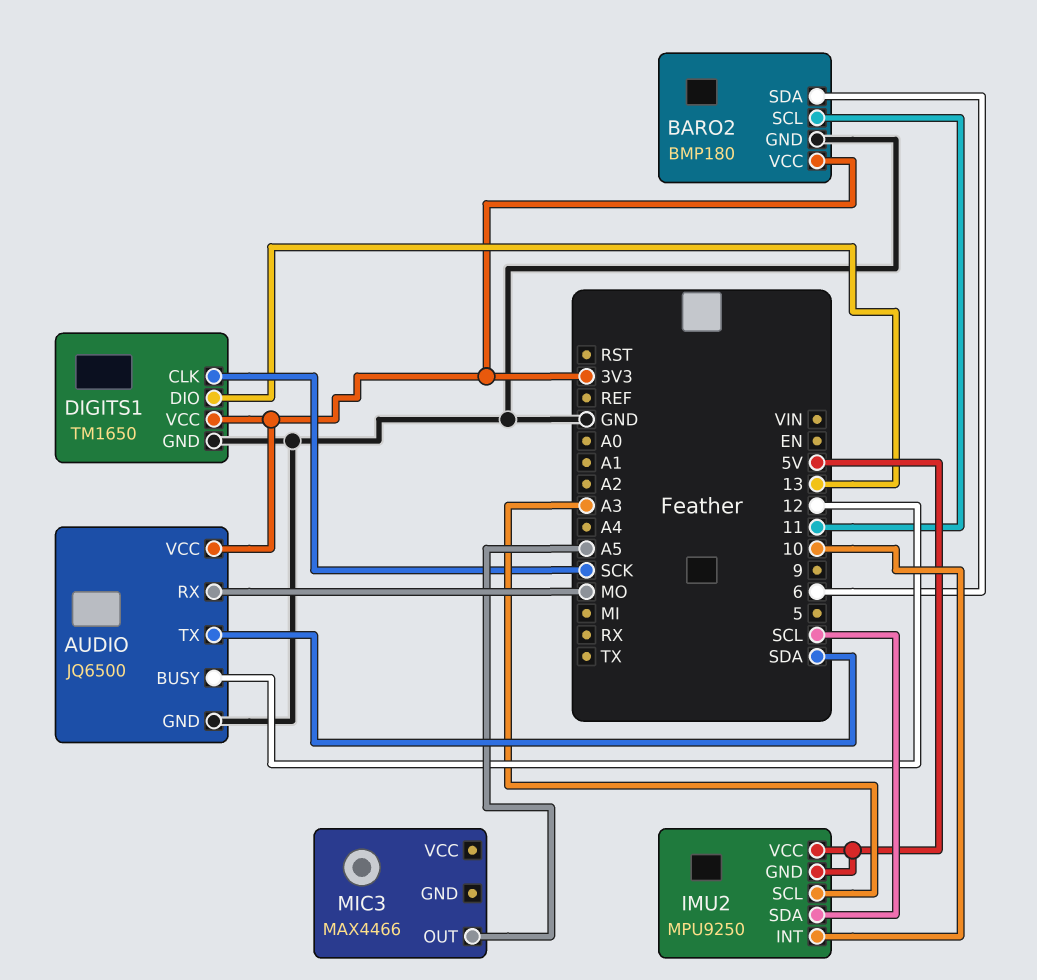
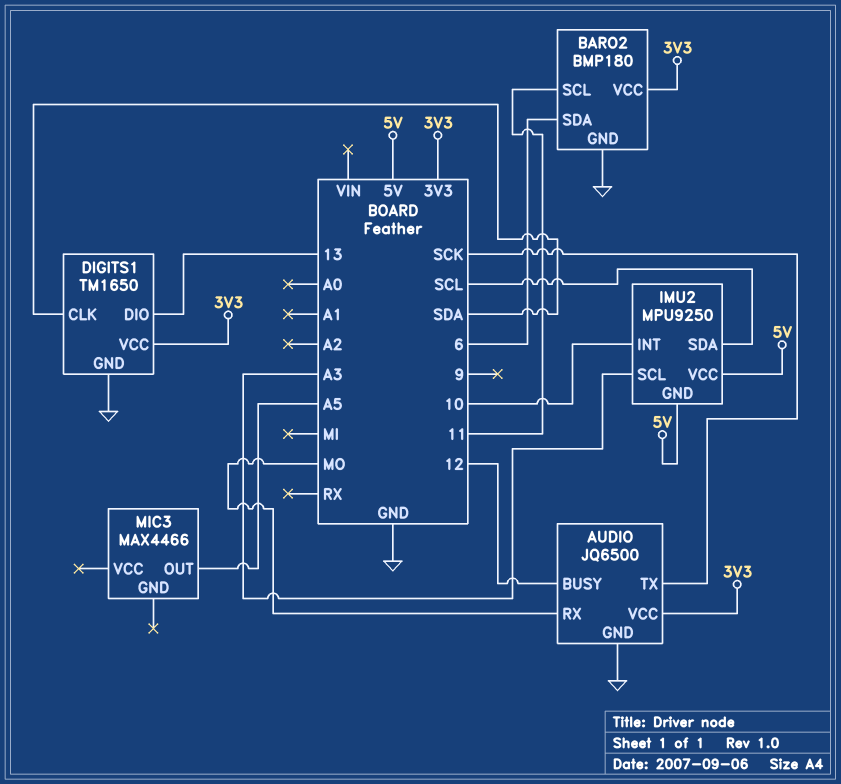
AUDIO pin TX: SDA -> SCK
DIGITS1 pin CLK: SCK -> SDA

